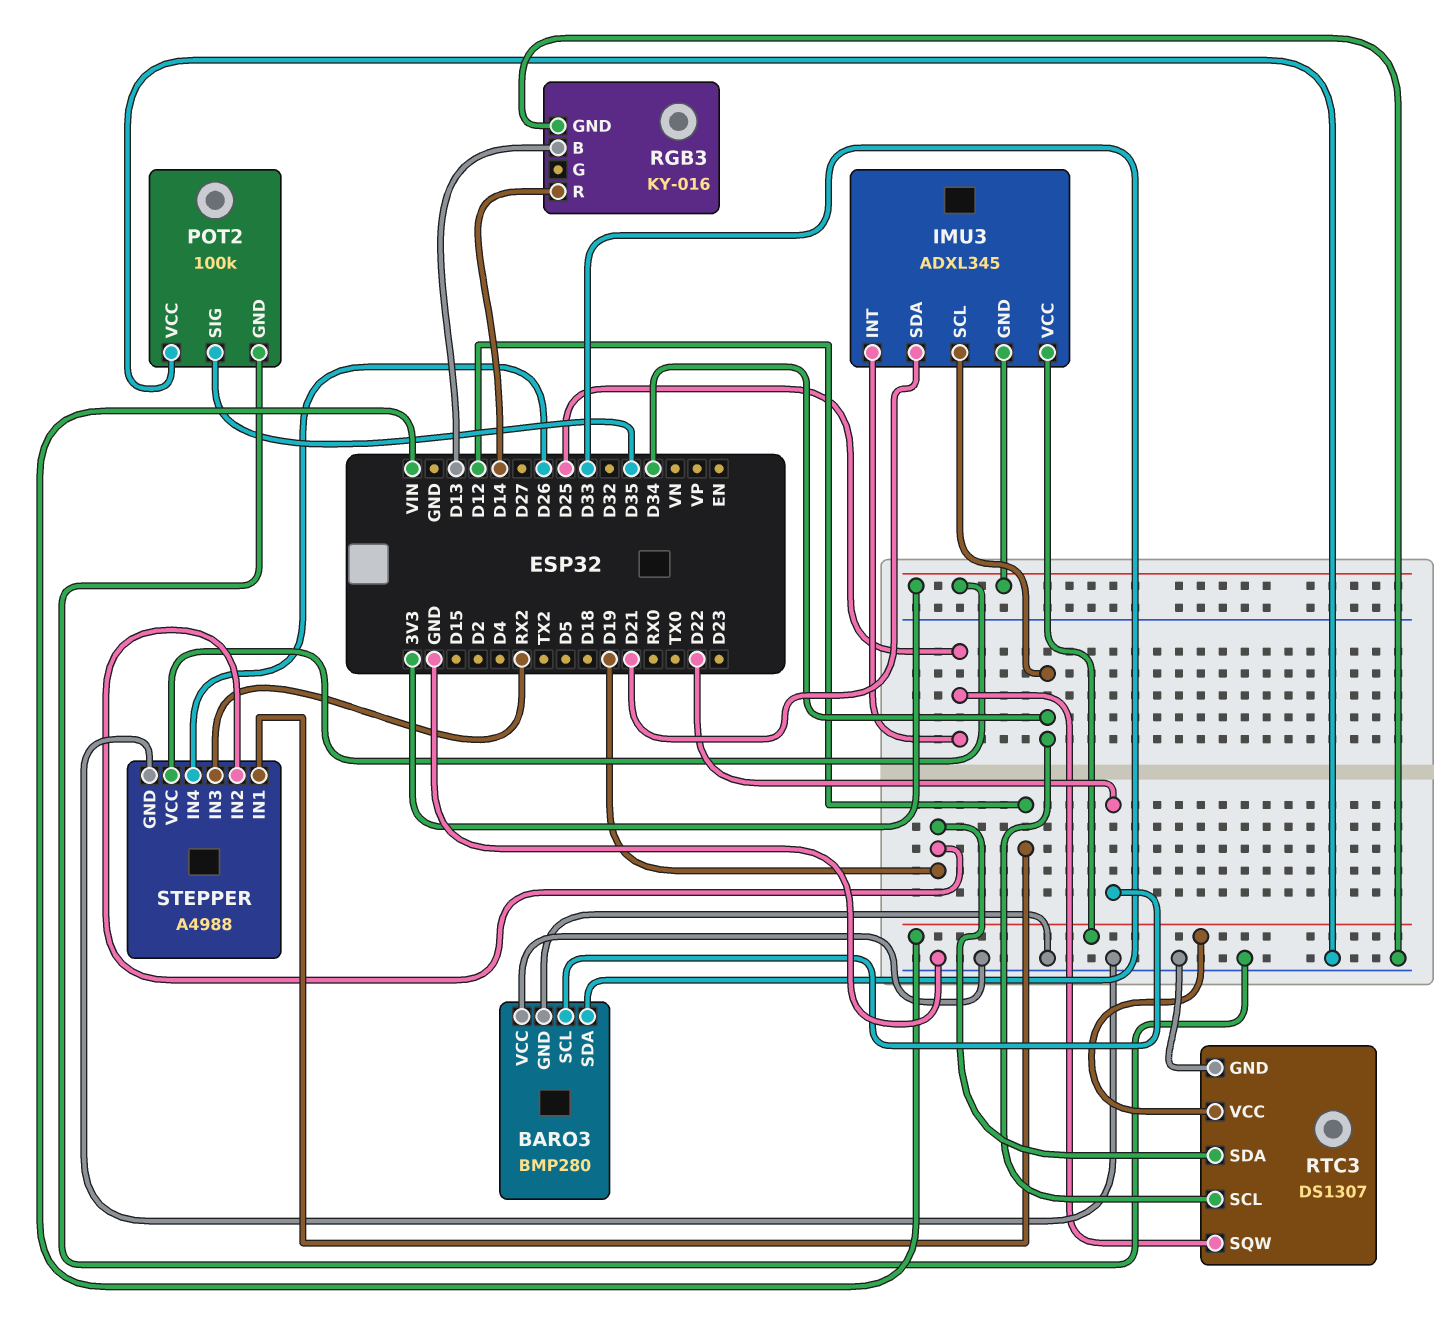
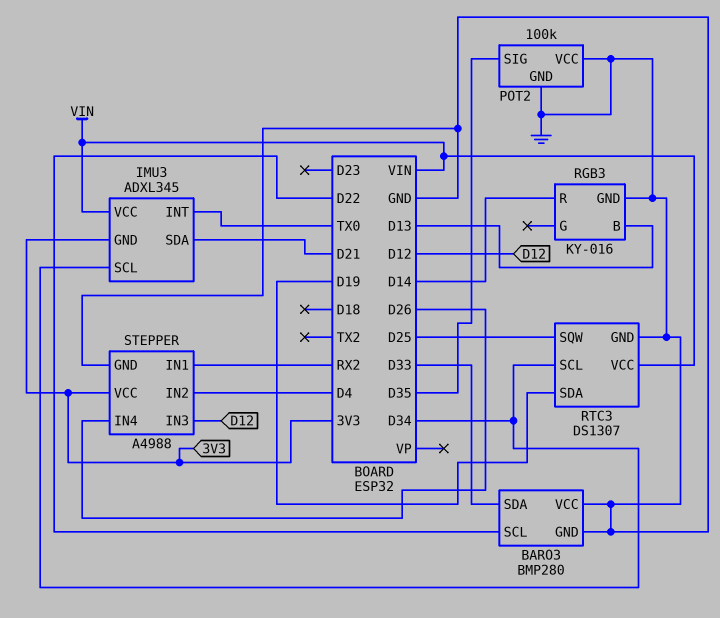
IMU3 pin INT: D25 -> TX0
STEPPER pin IN1: D12 -> RX2
STEPPER pin IN2: D19 -> D4
STEPPER pin IN3: RX2 -> D12

